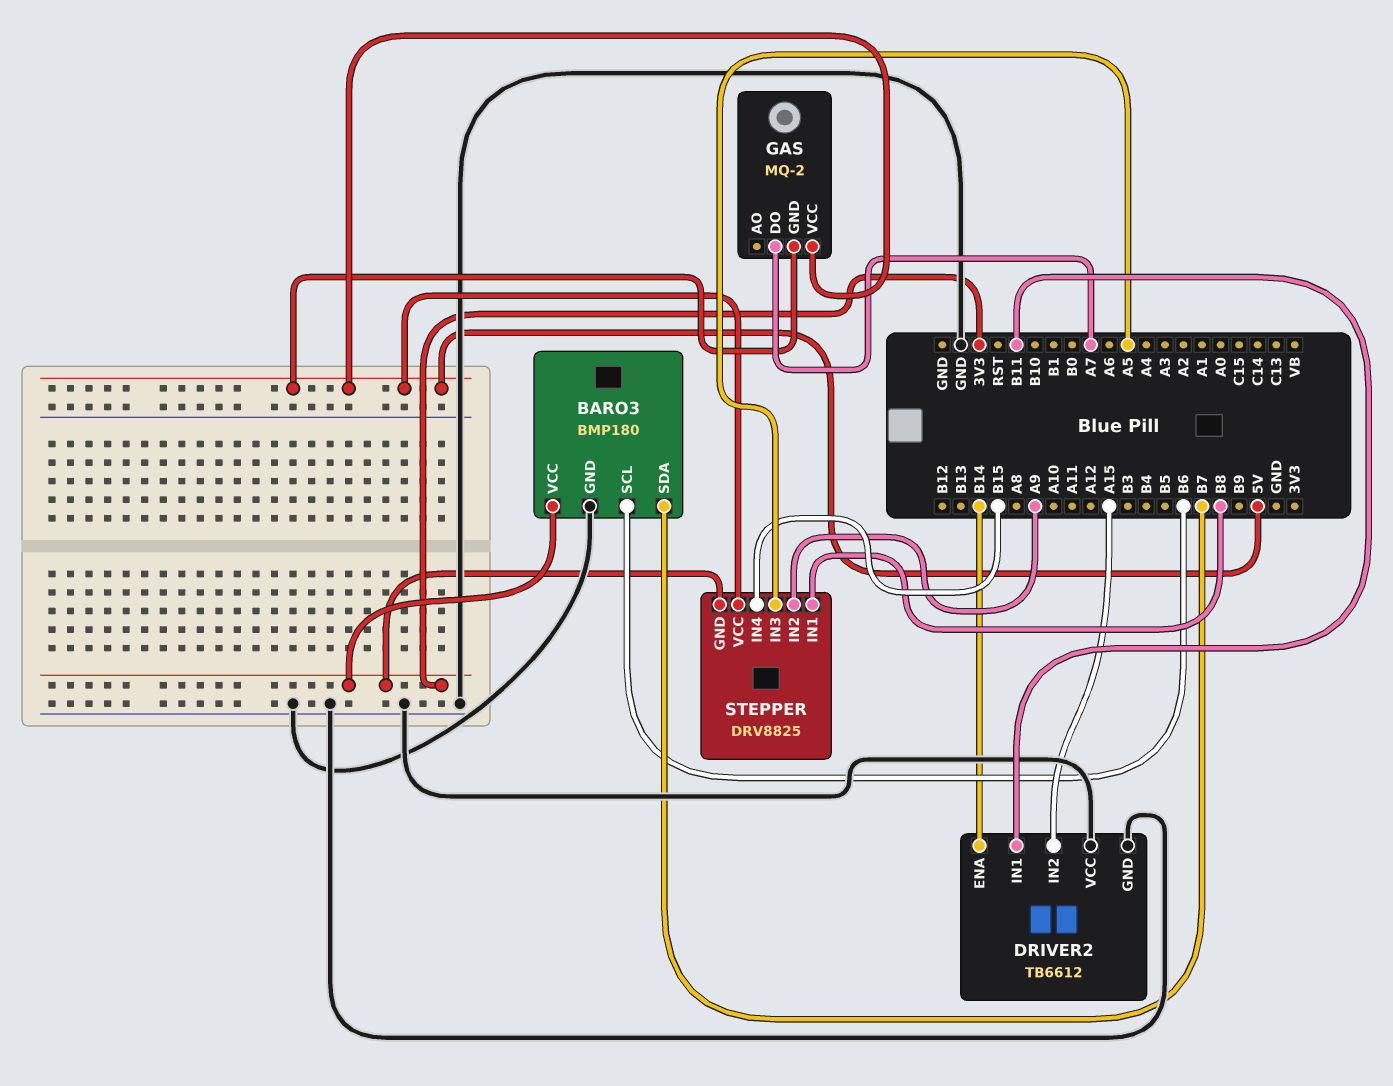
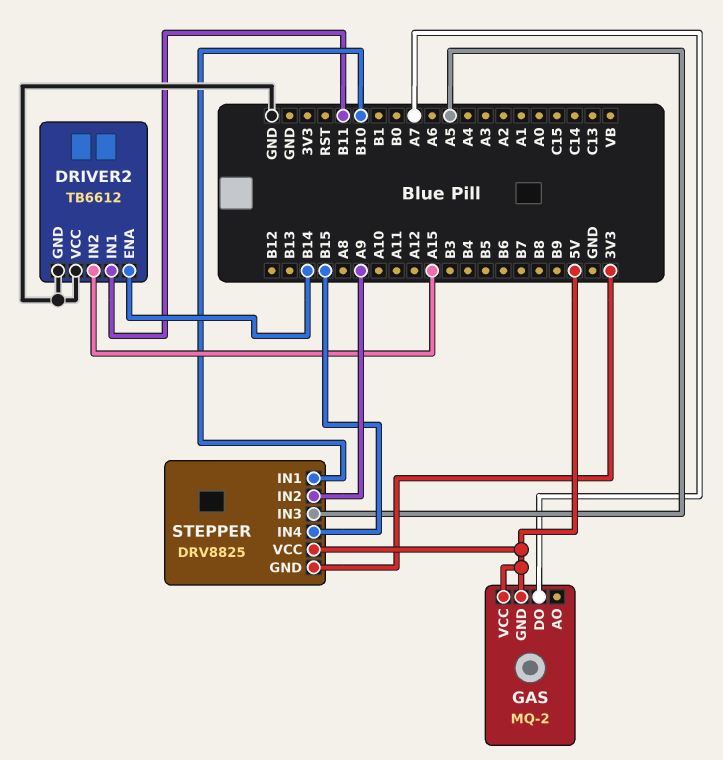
BARO3: BMP180 -> none
BARO3 pin GND: GND -> none
BARO3 pin SCL: B6 -> none
BARO3 pin SDA: B7 -> none
BARO3 pin VCC: 3V3 -> none
STEPPER pin IN1: B8 -> B10

